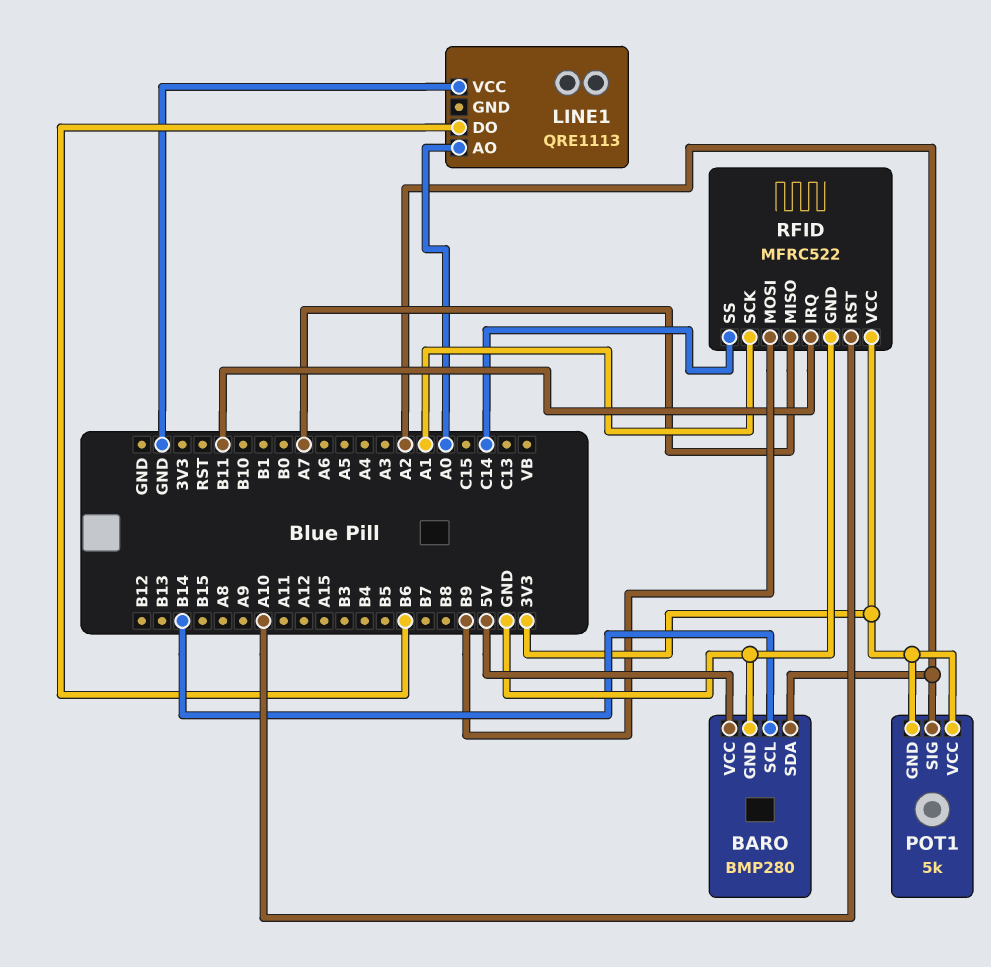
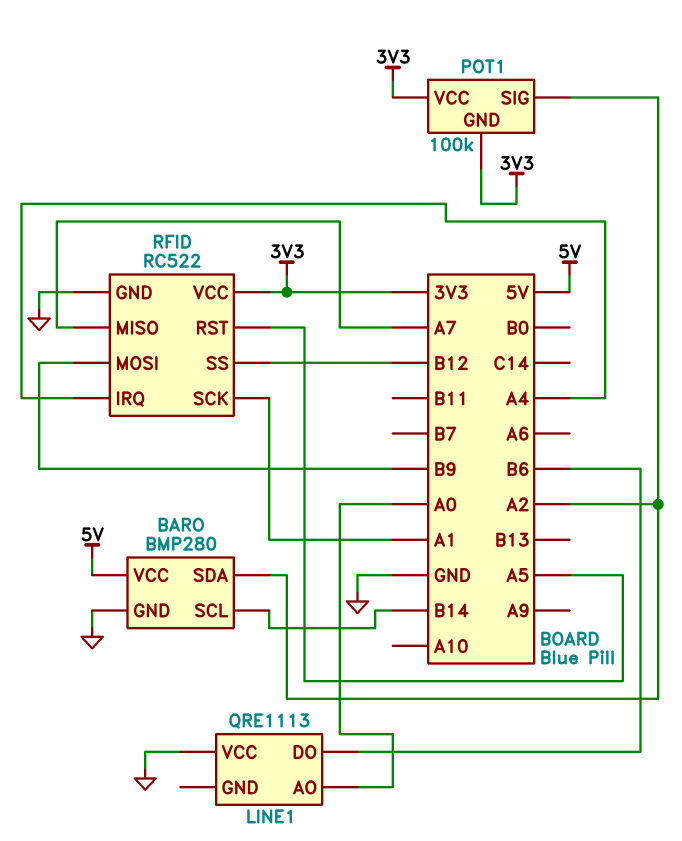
POT1: 5k -> 100k
RFID: MFRC522 -> RC522
RFID pin IRQ: B11 -> A4
RFID pin RST: A10 -> A5
RFID pin SS: C14 -> B12

